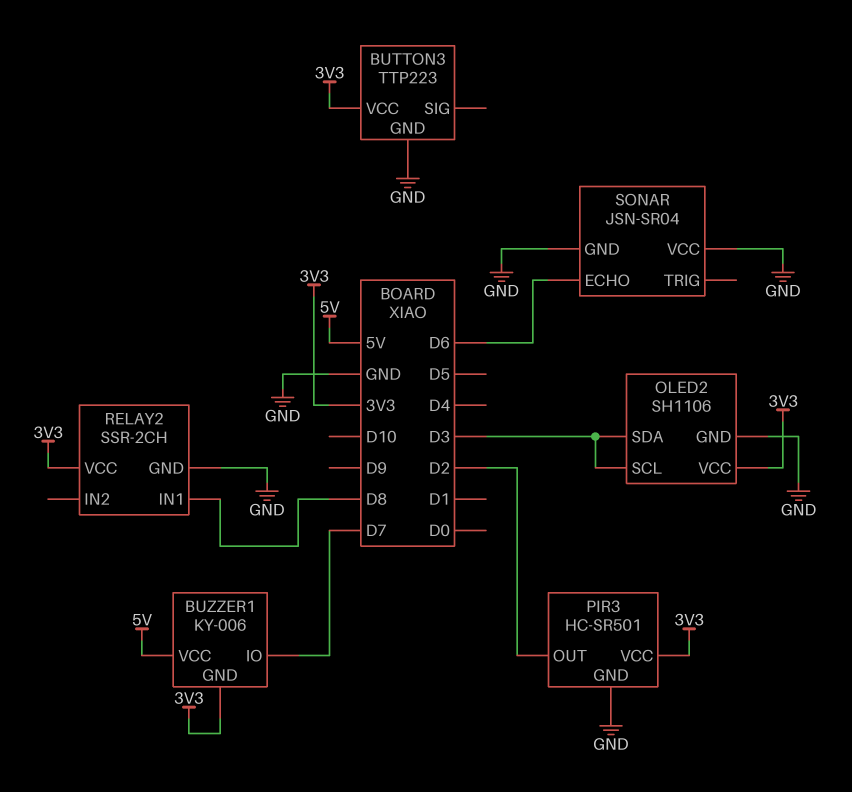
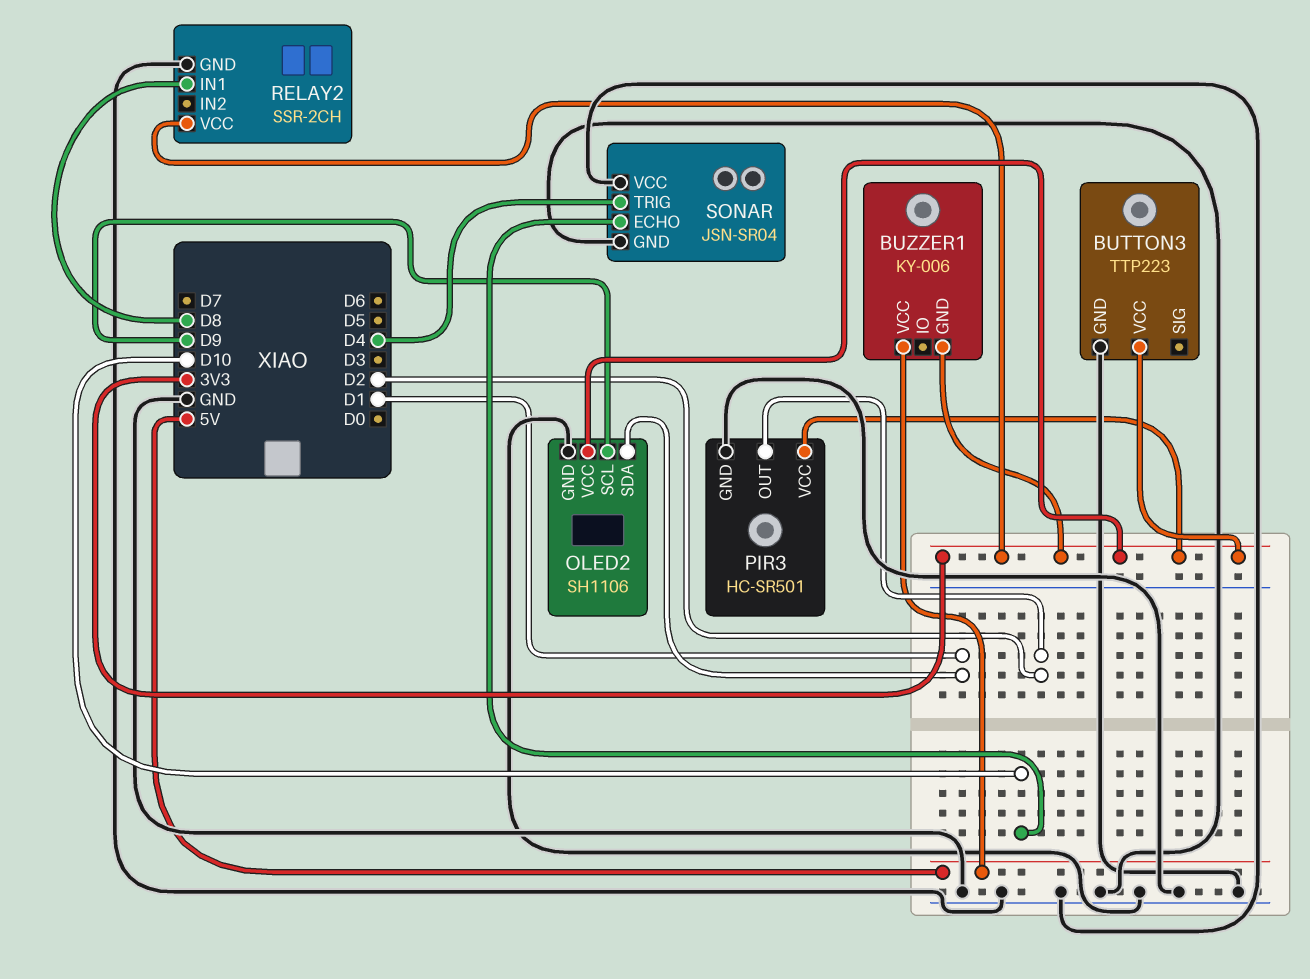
BUZZER1 pin IO: D7 -> none
OLED2 pin SCL: D3 -> D9
OLED2 pin SDA: D3 -> D1
SONAR pin ECHO: D6 -> D10
SONAR pin TRIG: none -> D4

